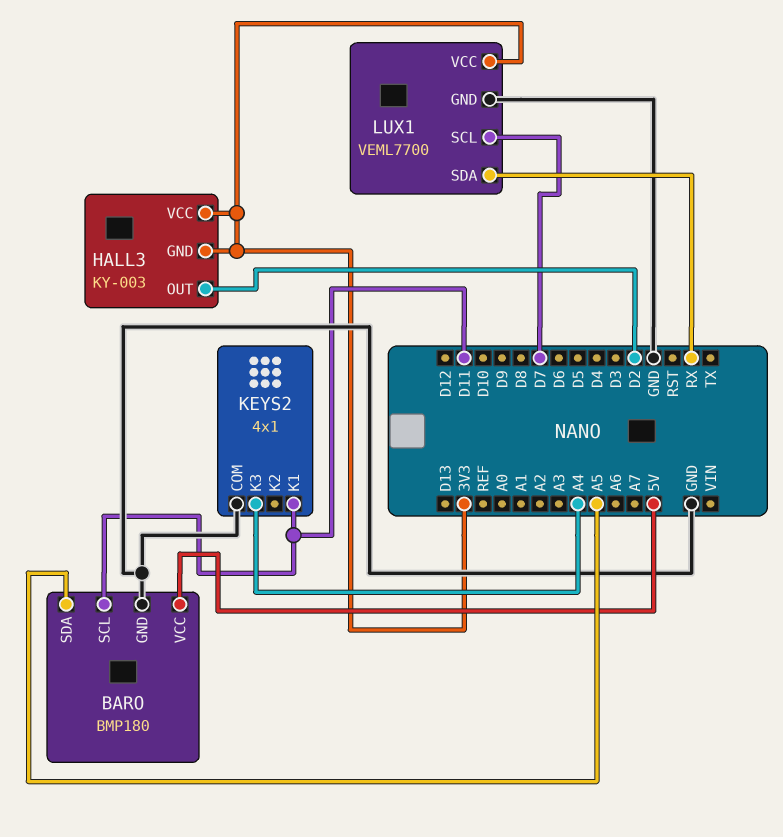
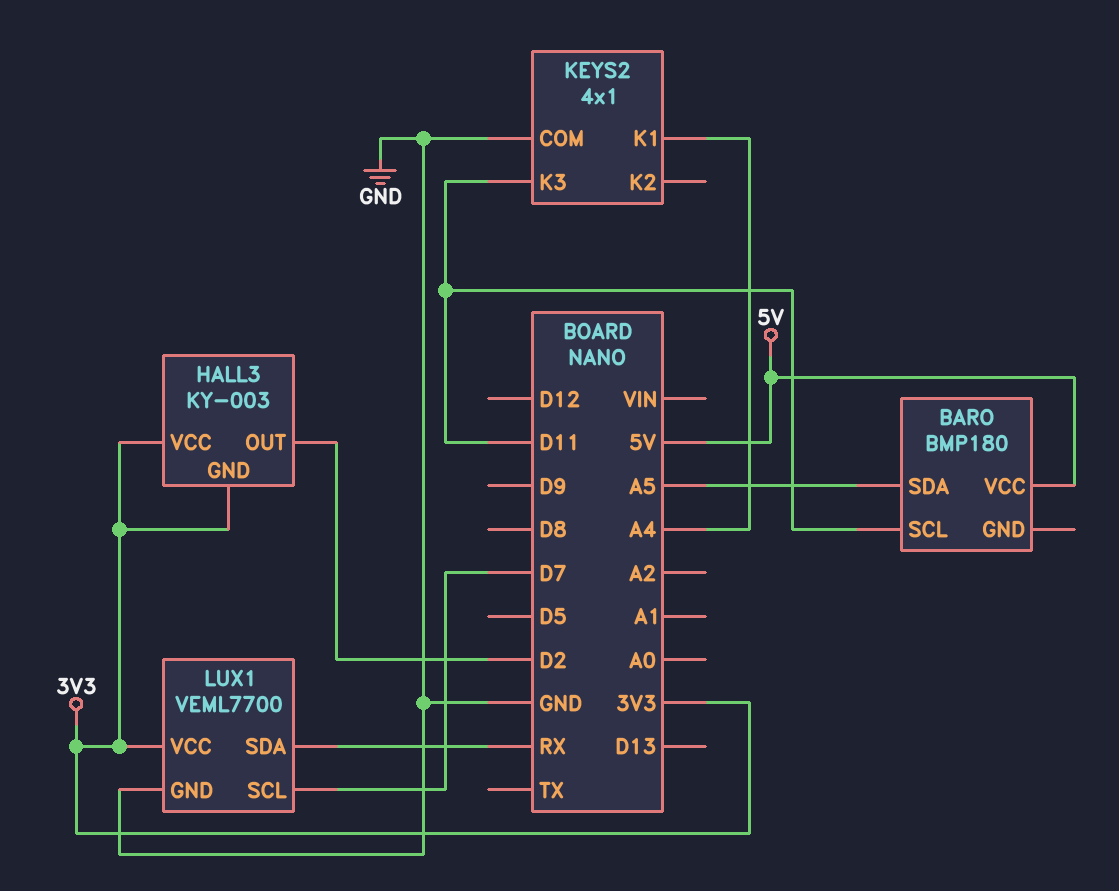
BARO pin GND: GND -> none
KEYS2 pin K1: D11 -> A4
KEYS2 pin K3: A4 -> D11

